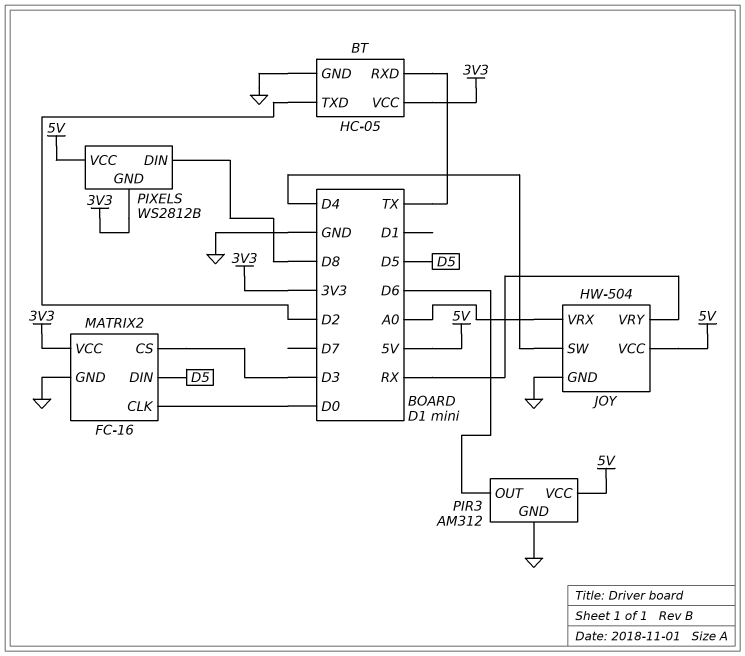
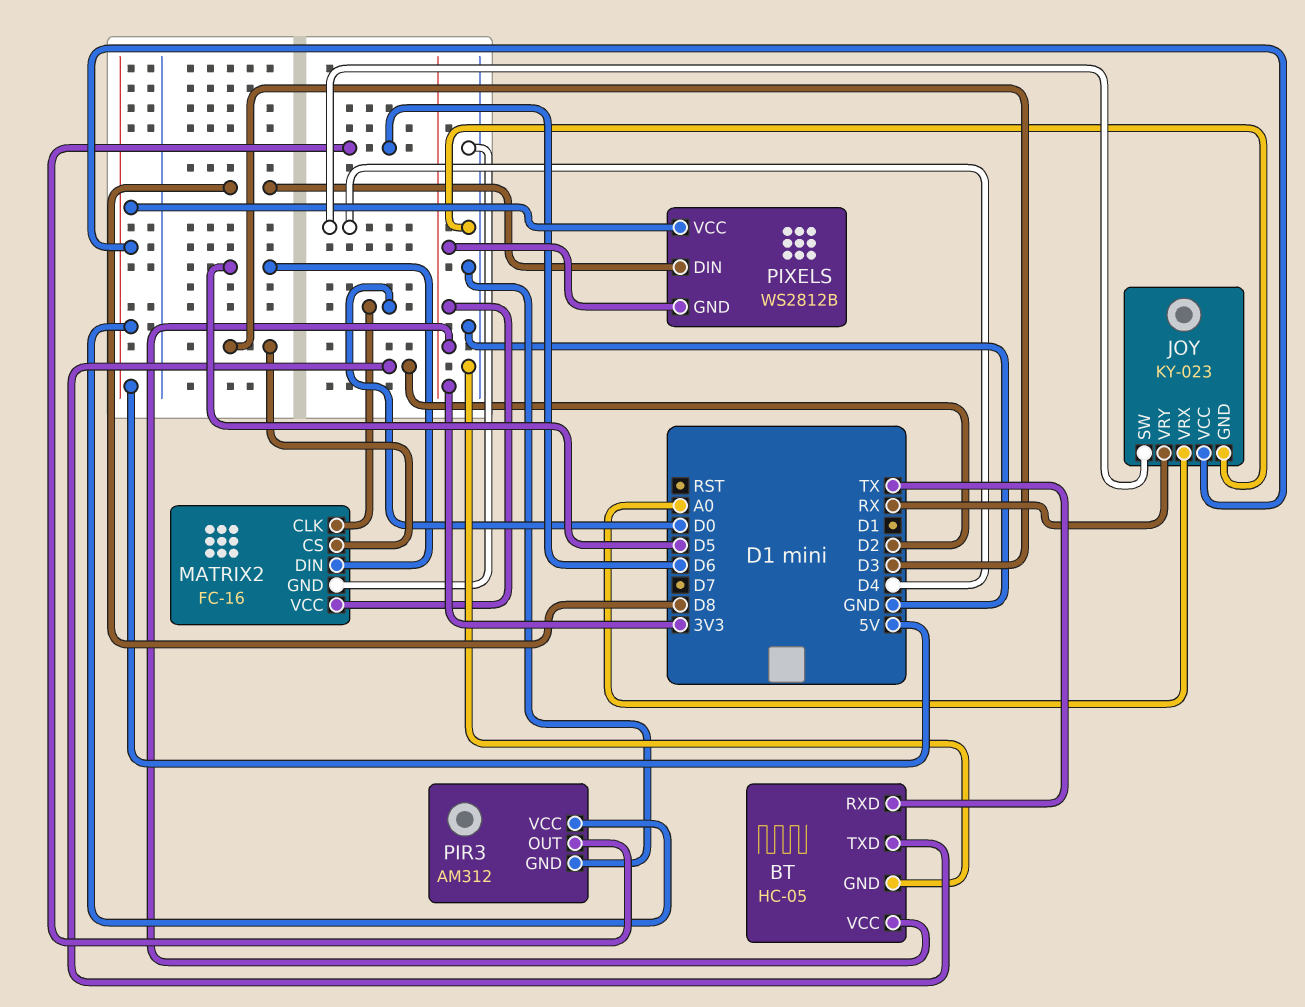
JOY: HW-504 -> KY-023

